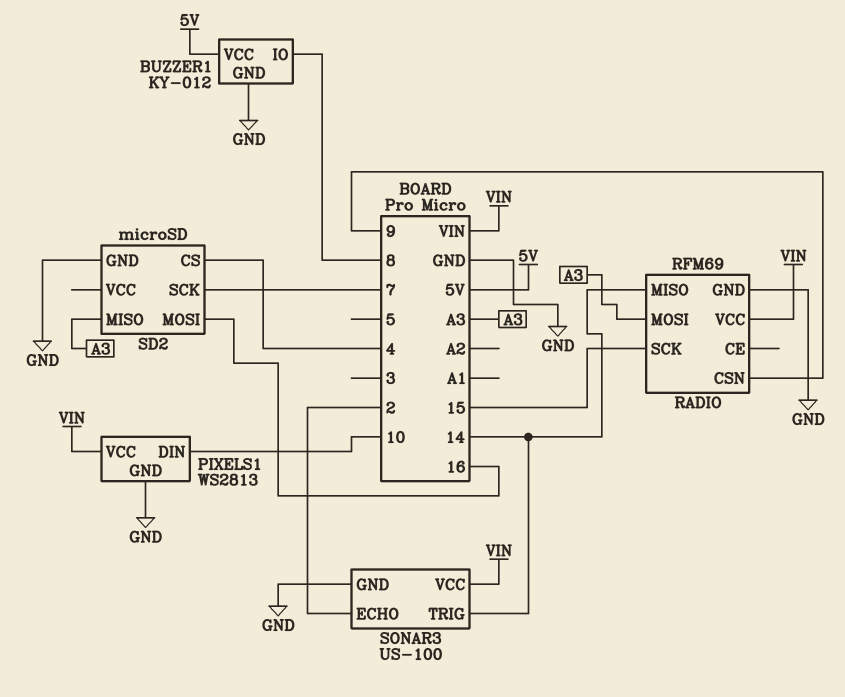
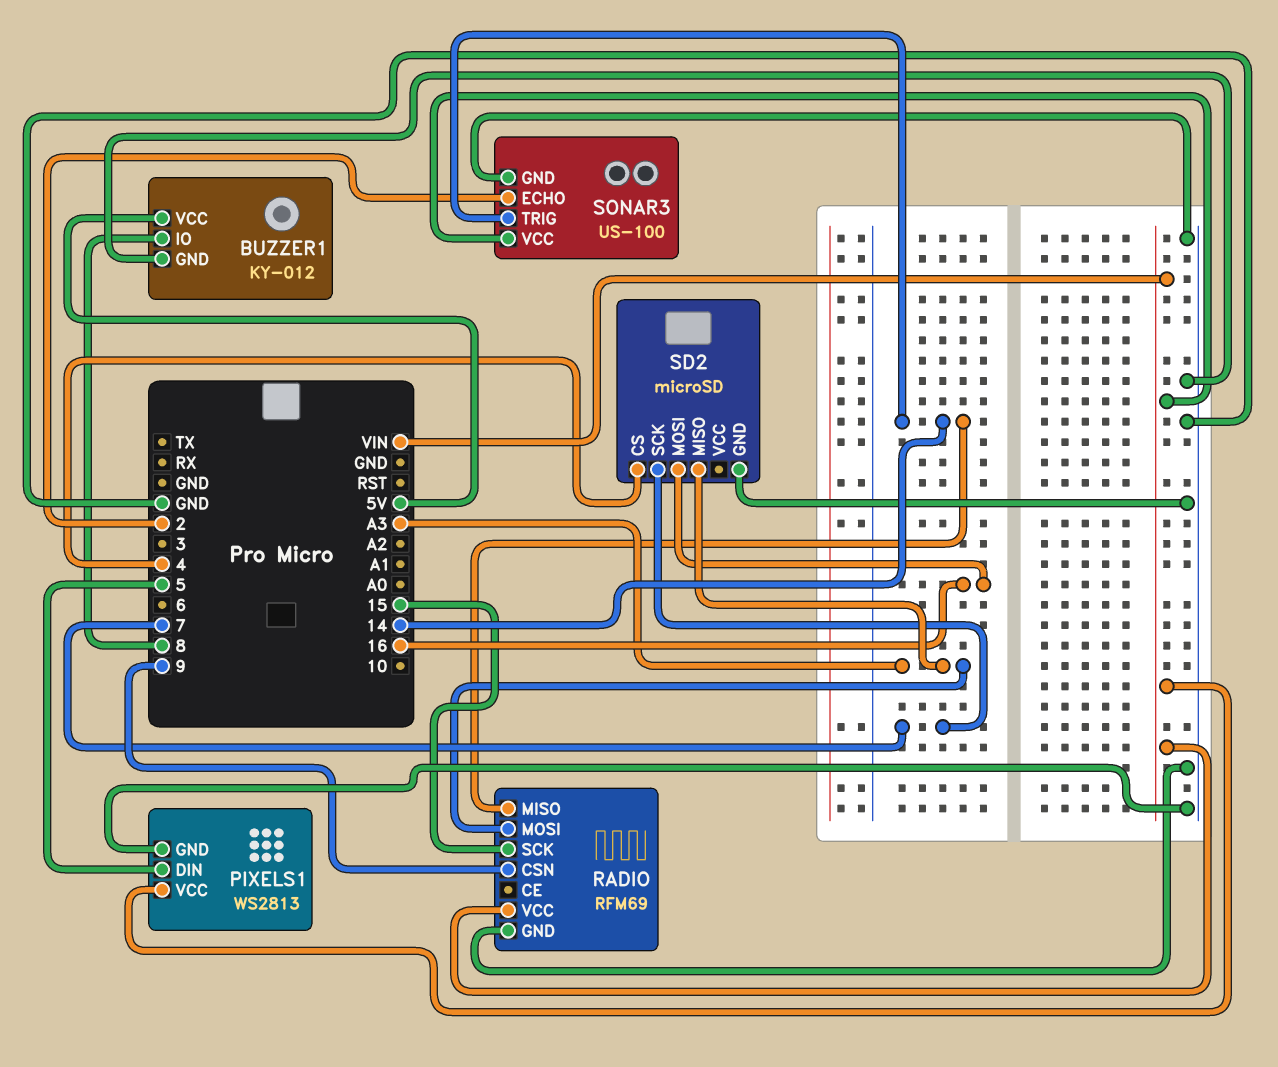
PIXELS1 pin DIN: 10 -> 5

